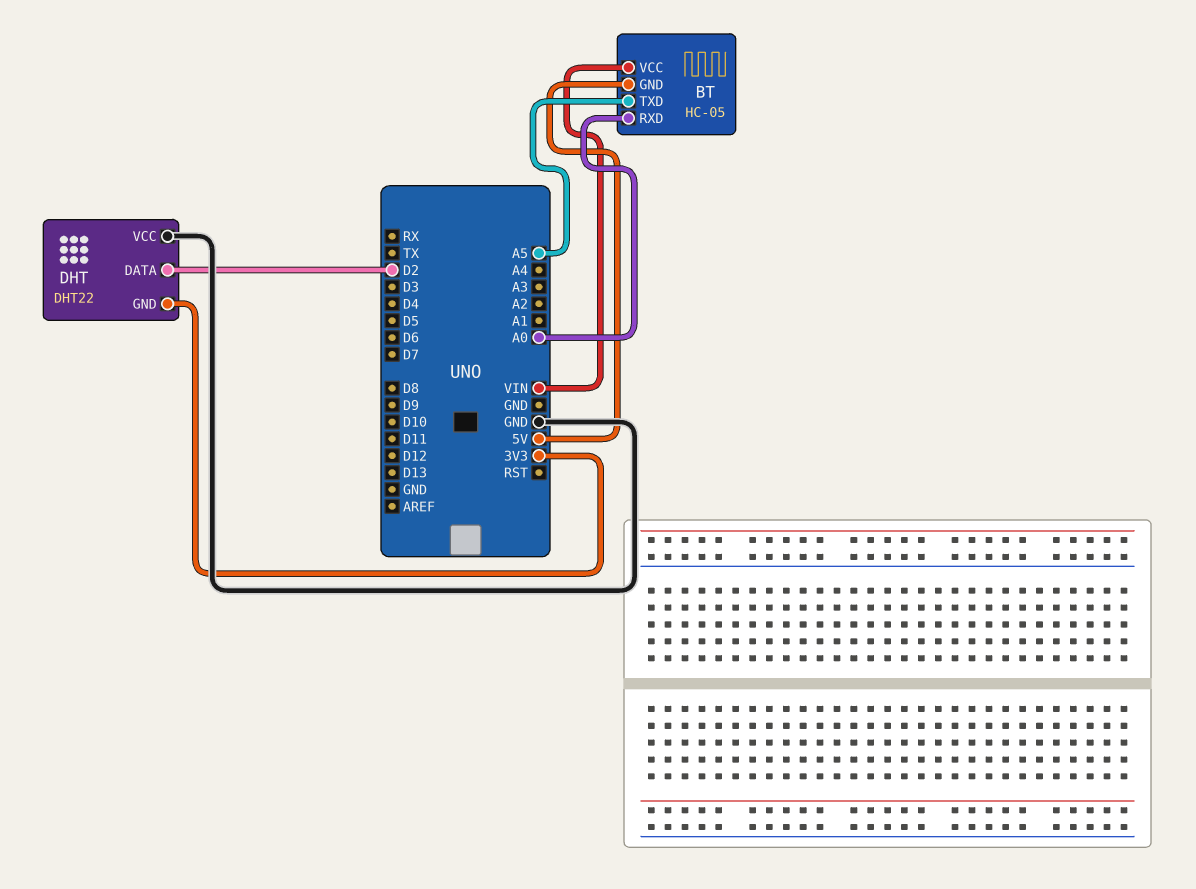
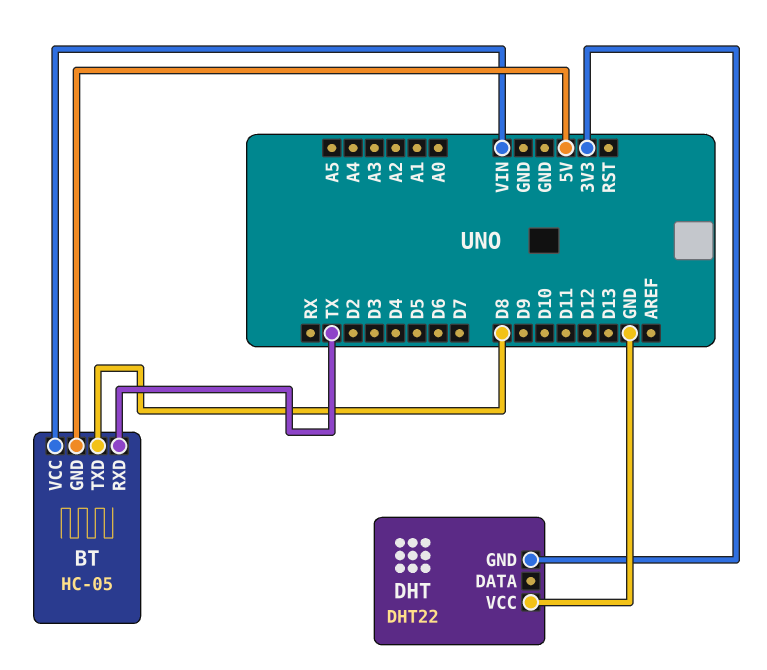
BT pin RXD: A0 -> TX
BT pin TXD: A5 -> D8
DHT pin DATA: D2 -> none

